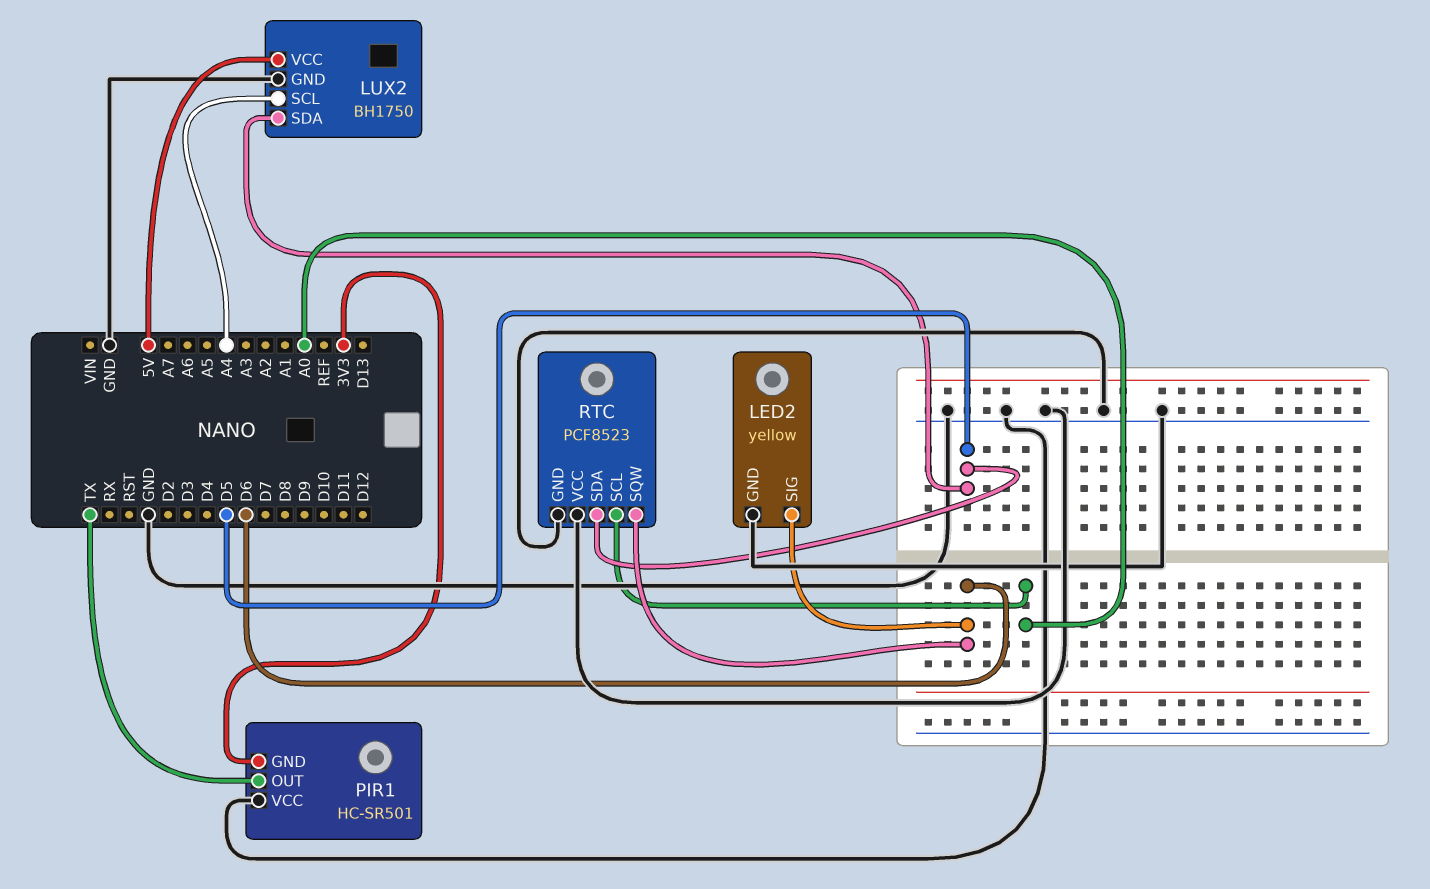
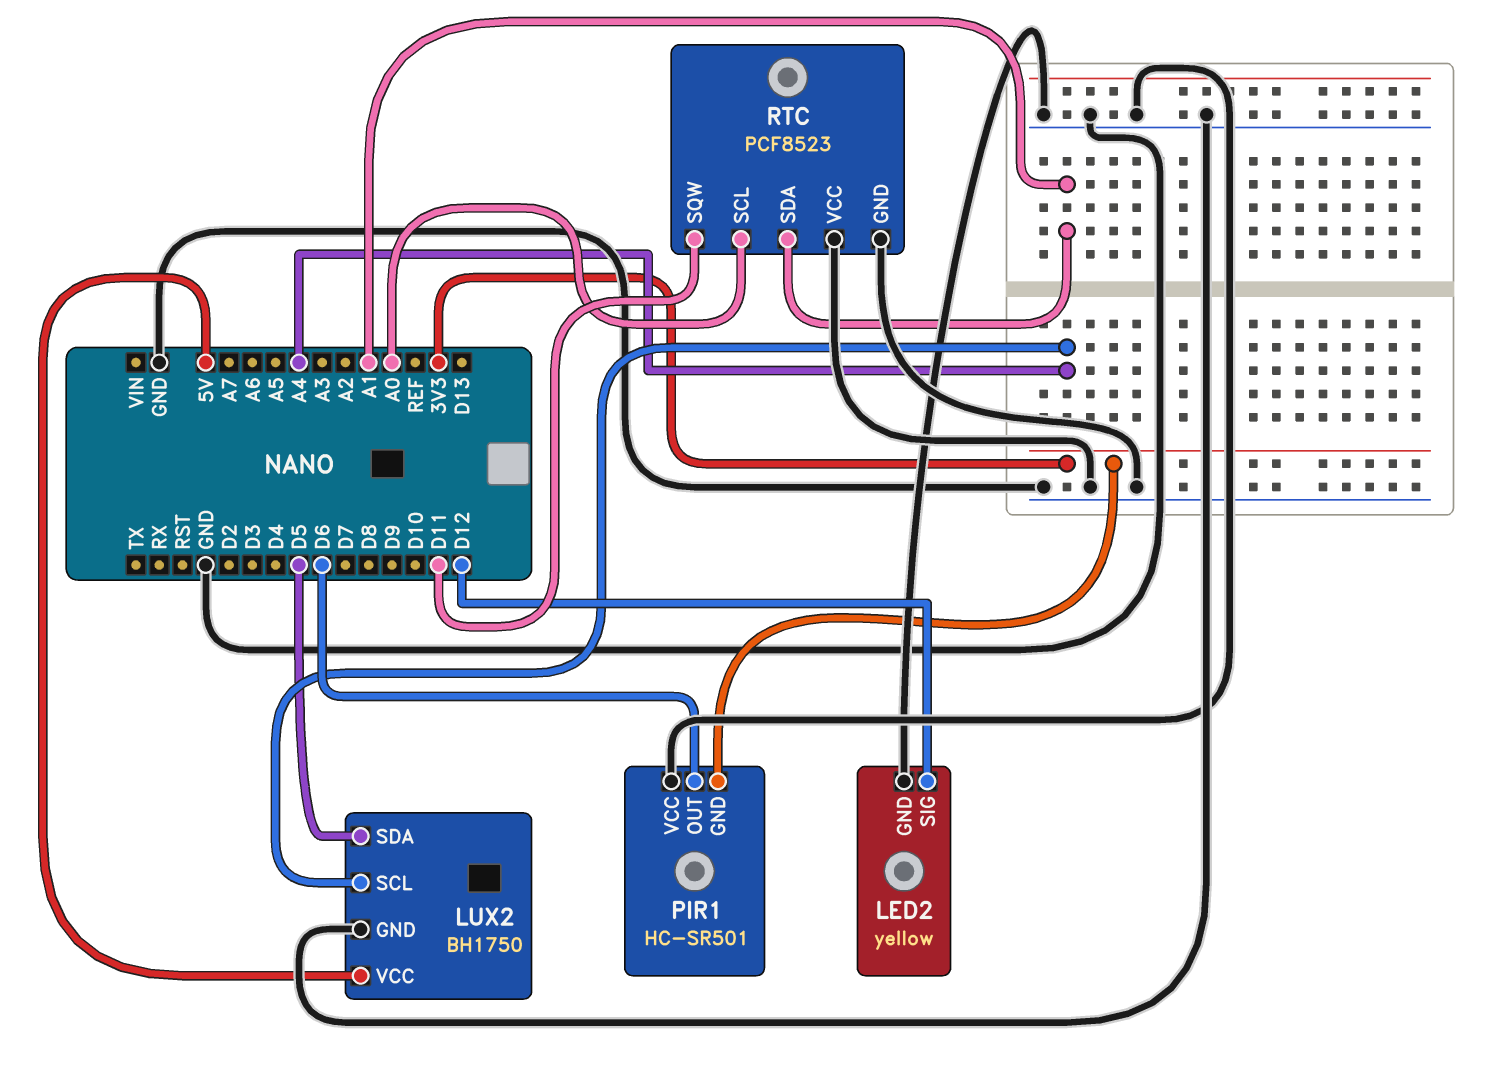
LED2 pin SIG: D6 -> D12
PIR1 pin OUT: TX -> D6
RTC pin SDA: D5 -> A1
RTC pin SQW: D6 -> D11

